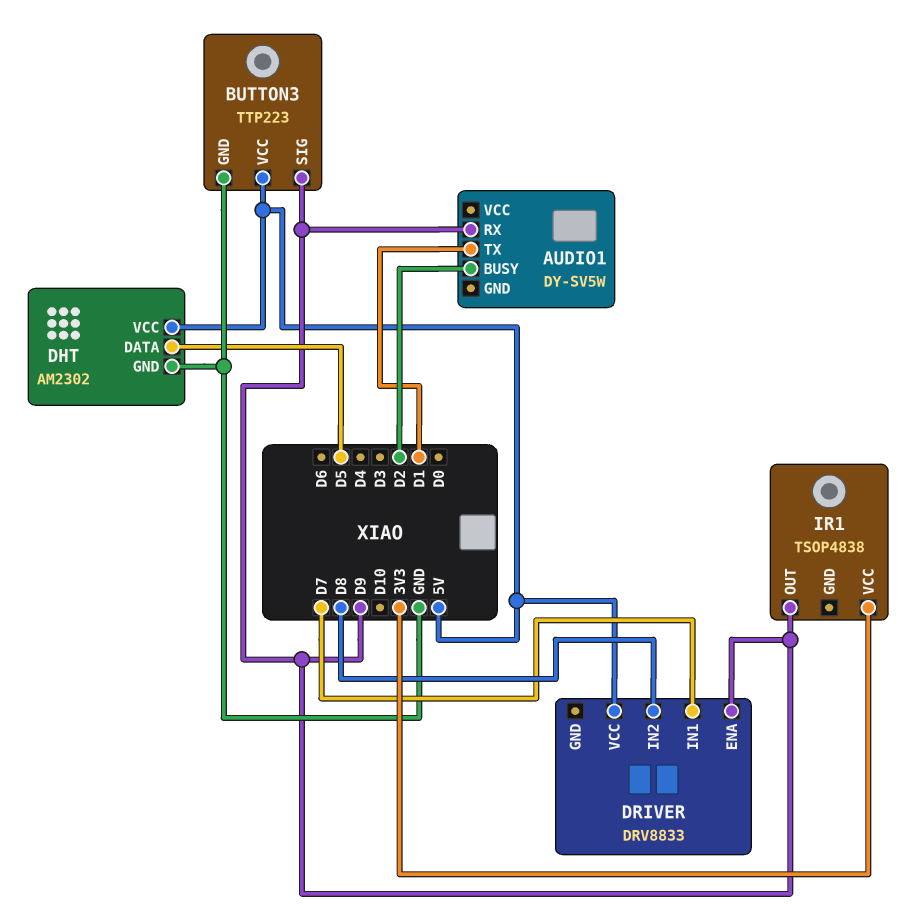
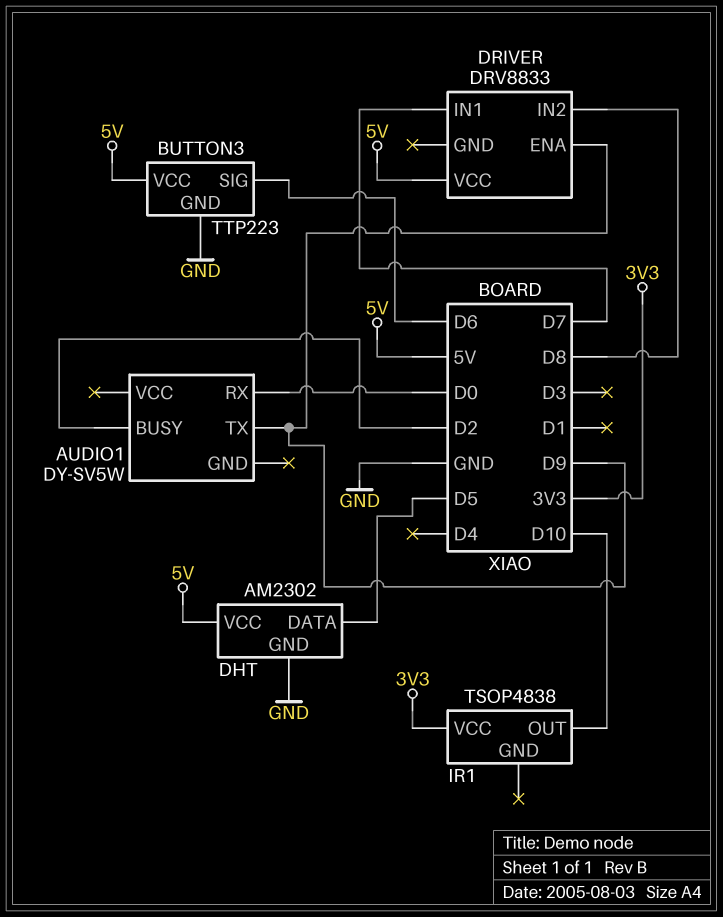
AUDIO1 pin RX: D9 -> D0
AUDIO1 pin TX: D1 -> D9
BUTTON3 pin SIG: D9 -> D6
IR1 pin OUT: D9 -> D10

